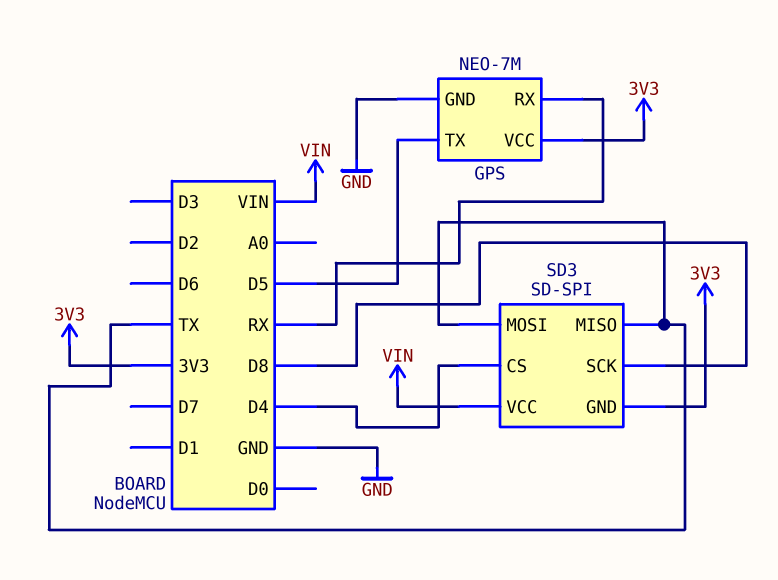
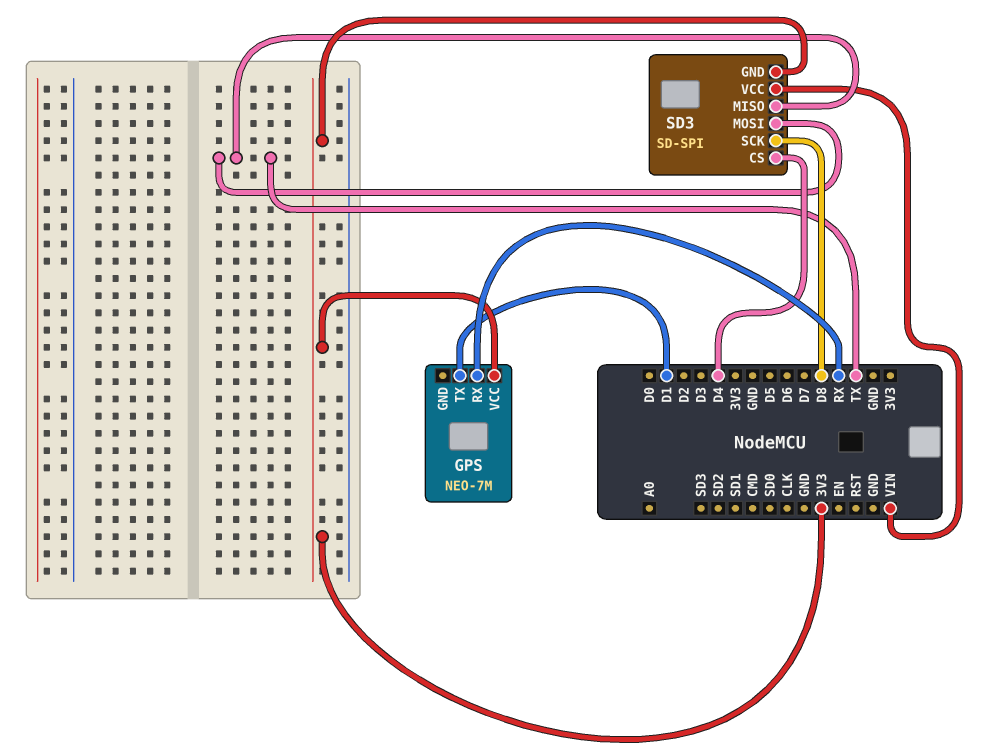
GPS pin GND: GND -> none
GPS pin TX: D5 -> D1

